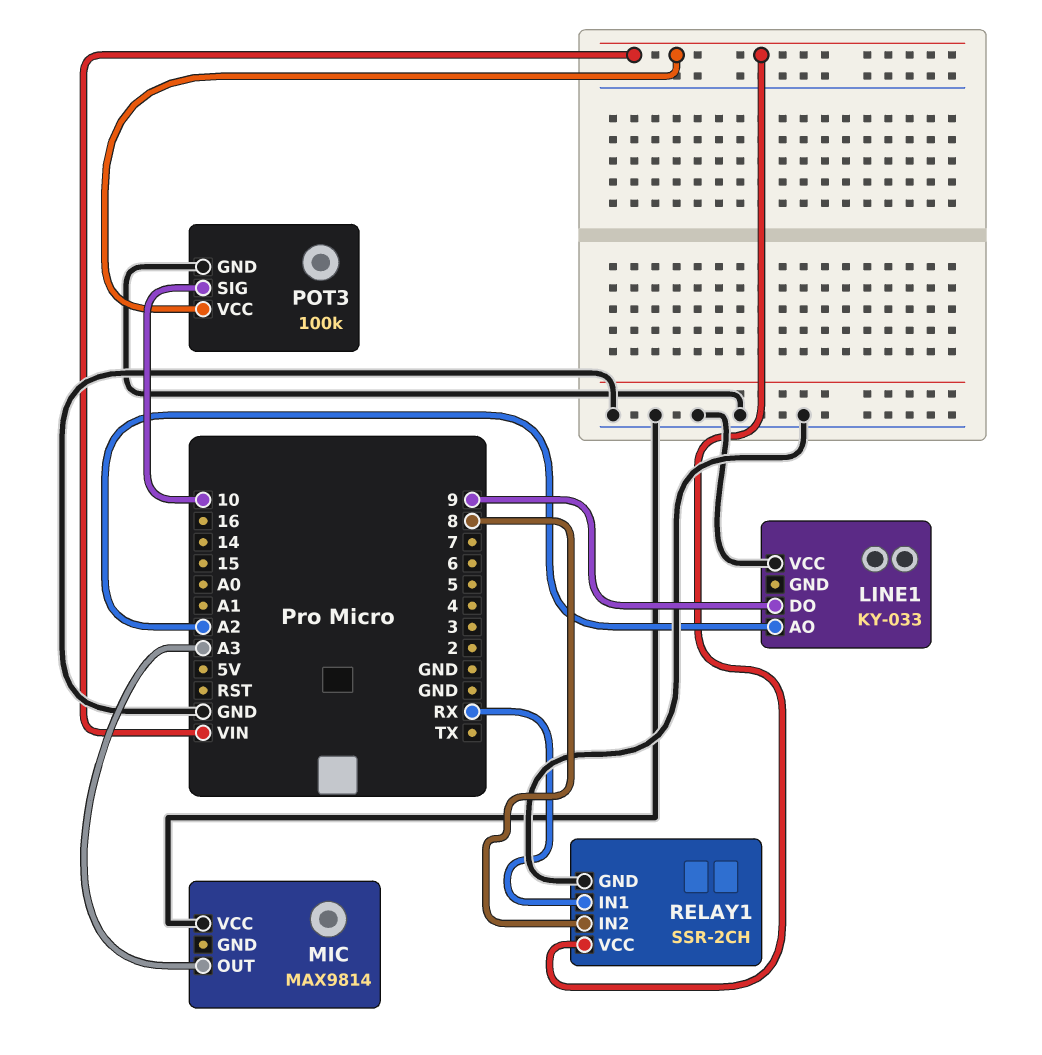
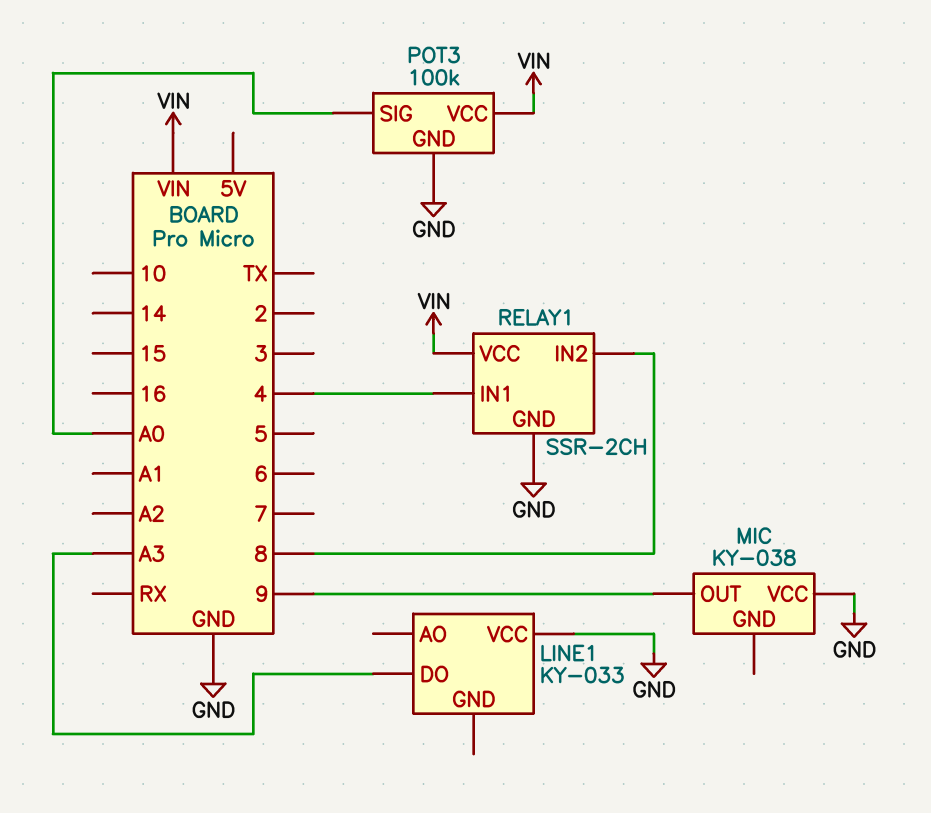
LINE1 pin AO: A2 -> none
LINE1 pin DO: 9 -> A3
MIC: MAX9814 -> KY-038
MIC pin OUT: A3 -> 9
POT3 pin SIG: 10 -> A0
RELAY1 pin IN1: RX -> 4

